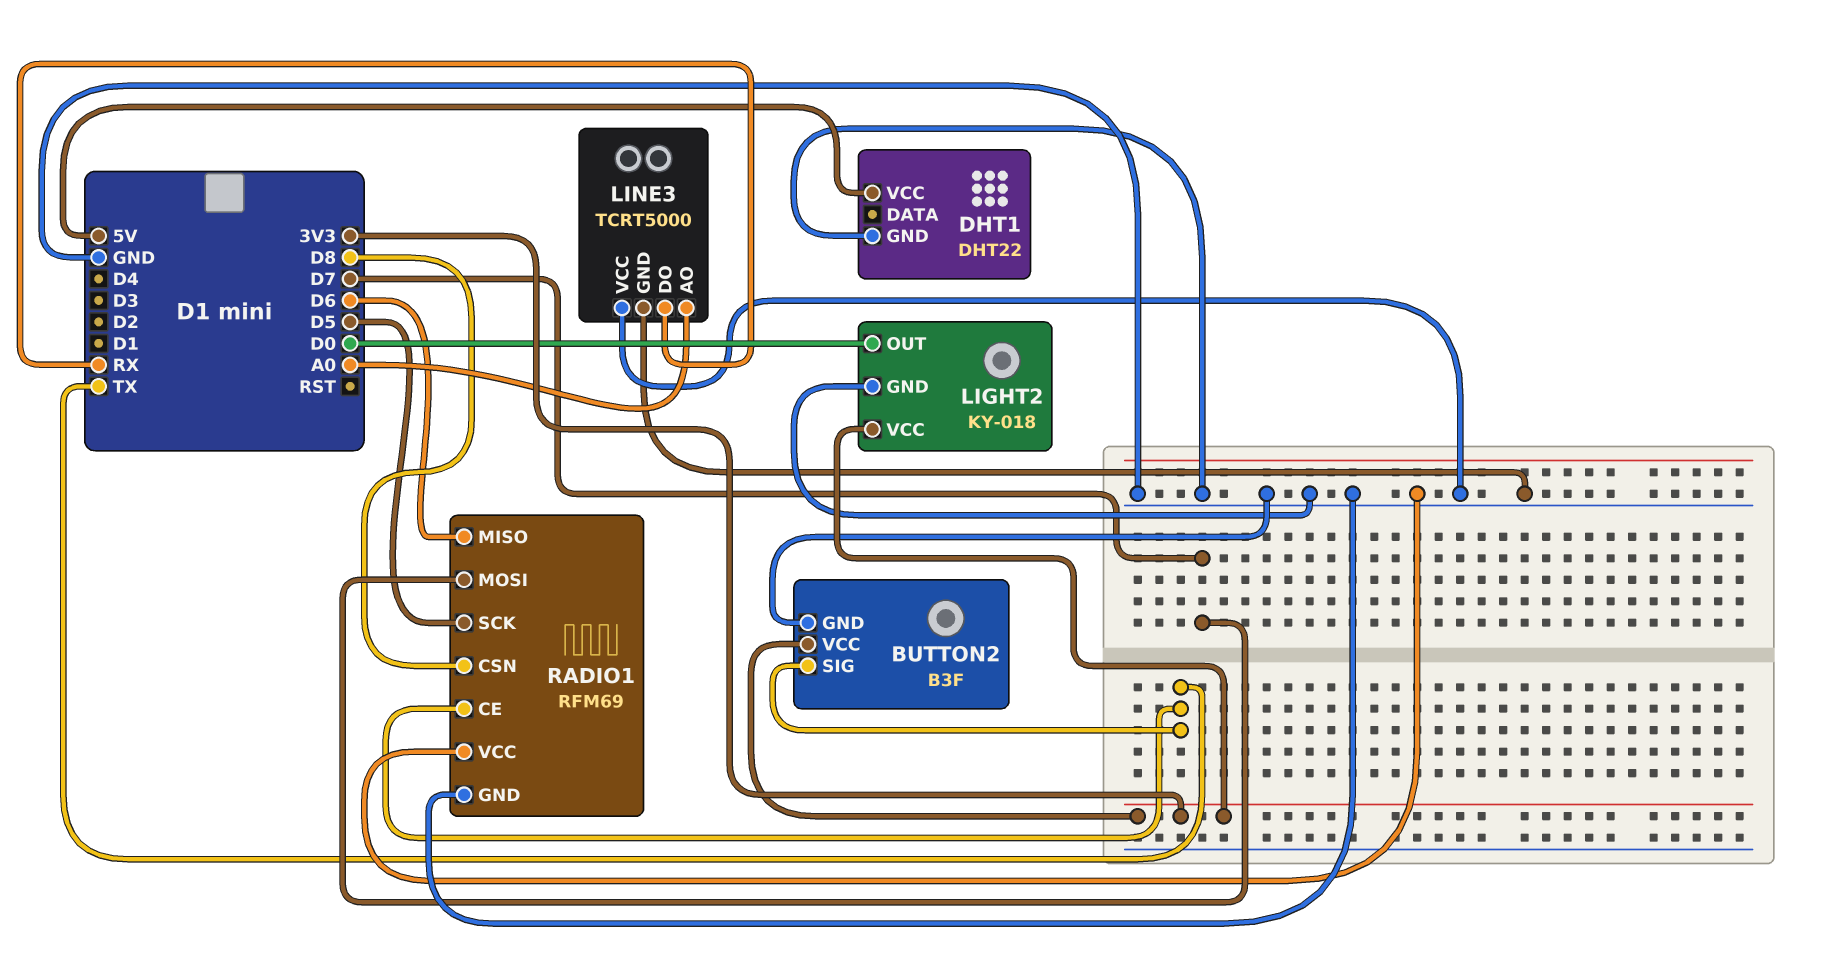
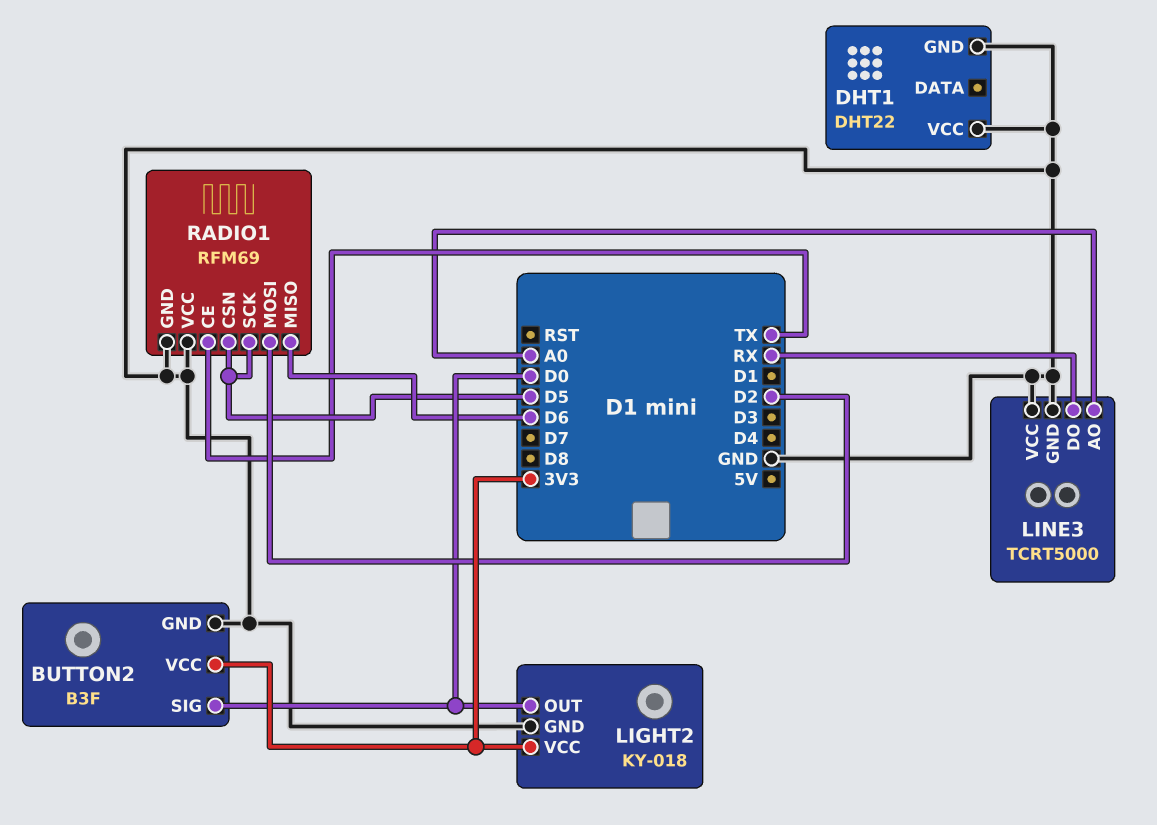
BUTTON2 pin SIG: TX -> D0
DHT1 pin VCC: 5V -> GND
RADIO1 pin CSN: D8 -> D5
RADIO1 pin MOSI: D7 -> D2

